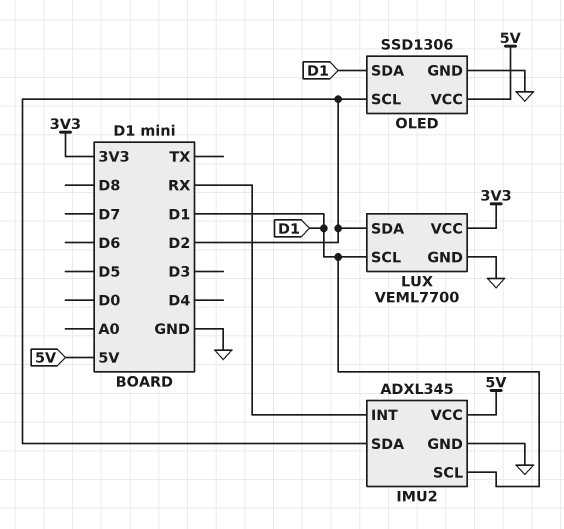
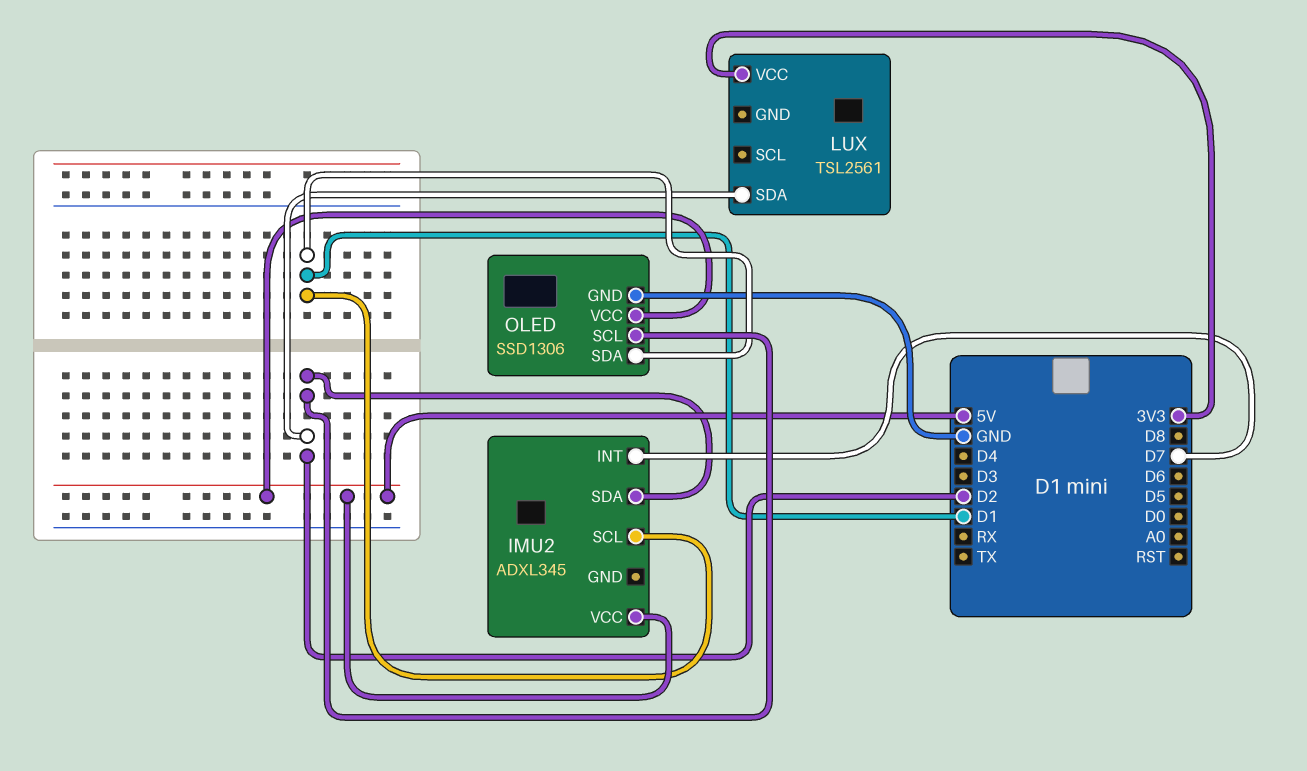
IMU2 pin GND: GND -> none
IMU2 pin INT: RX -> D7
LUX: VEML7700 -> TSL2561
LUX pin GND: GND -> none
LUX pin SCL: D1 -> none

